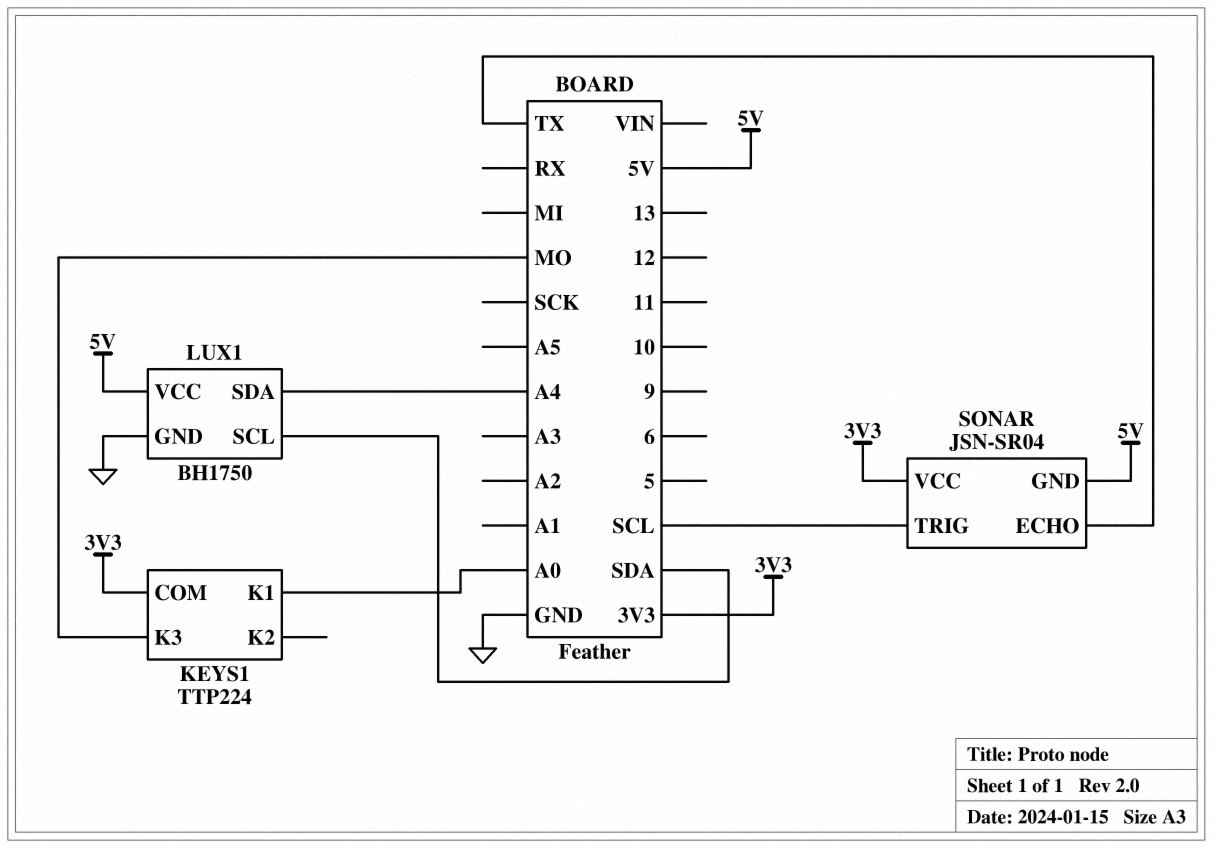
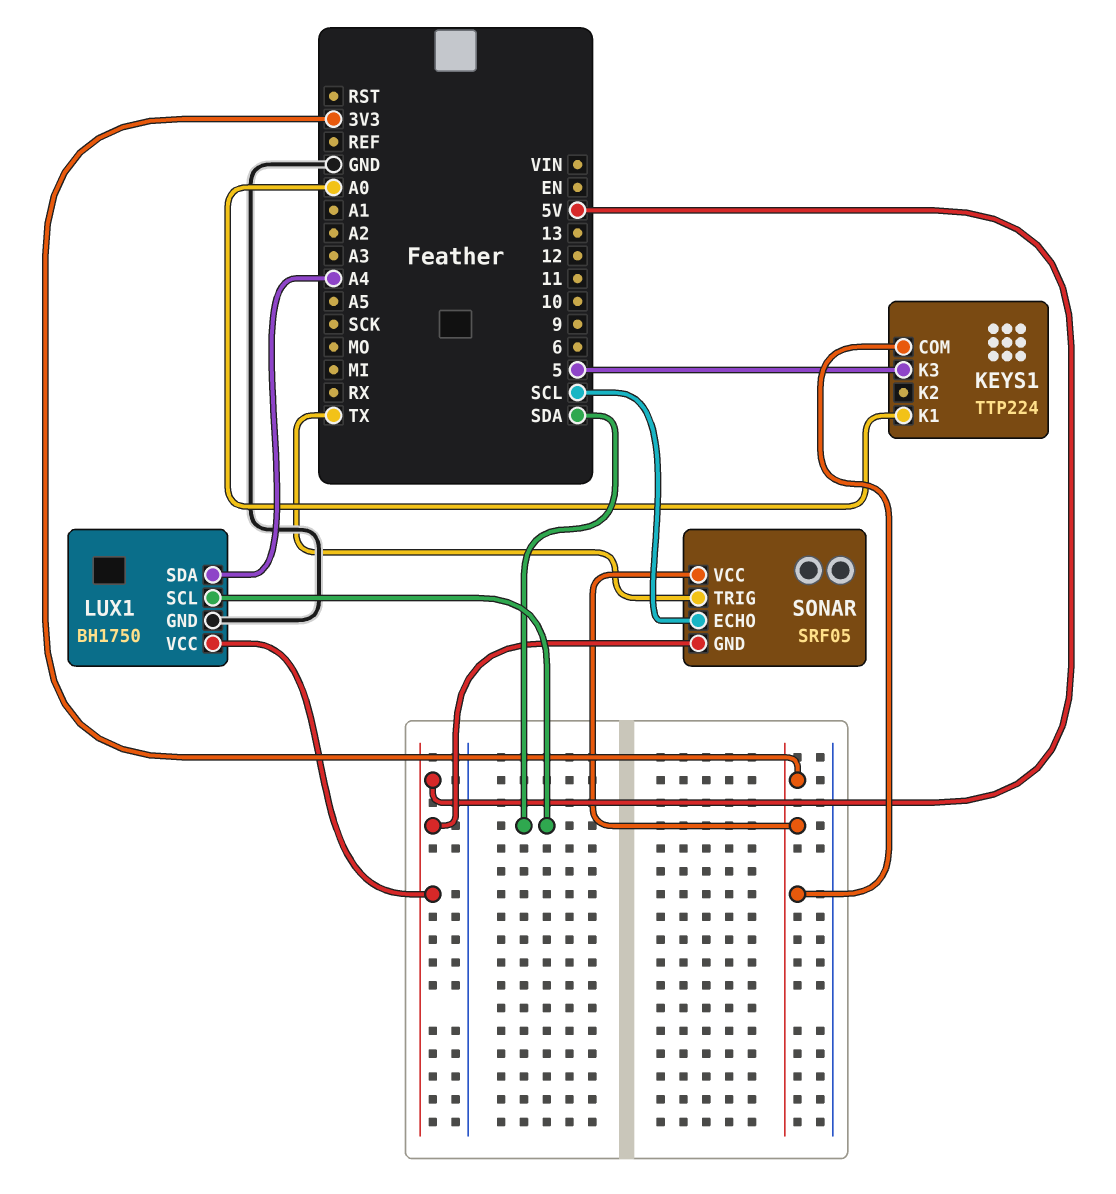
KEYS1 pin K3: MO -> 5
SONAR: JSN-SR04 -> SRF05
SONAR pin ECHO: TX -> SCL
SONAR pin TRIG: SCL -> TX

